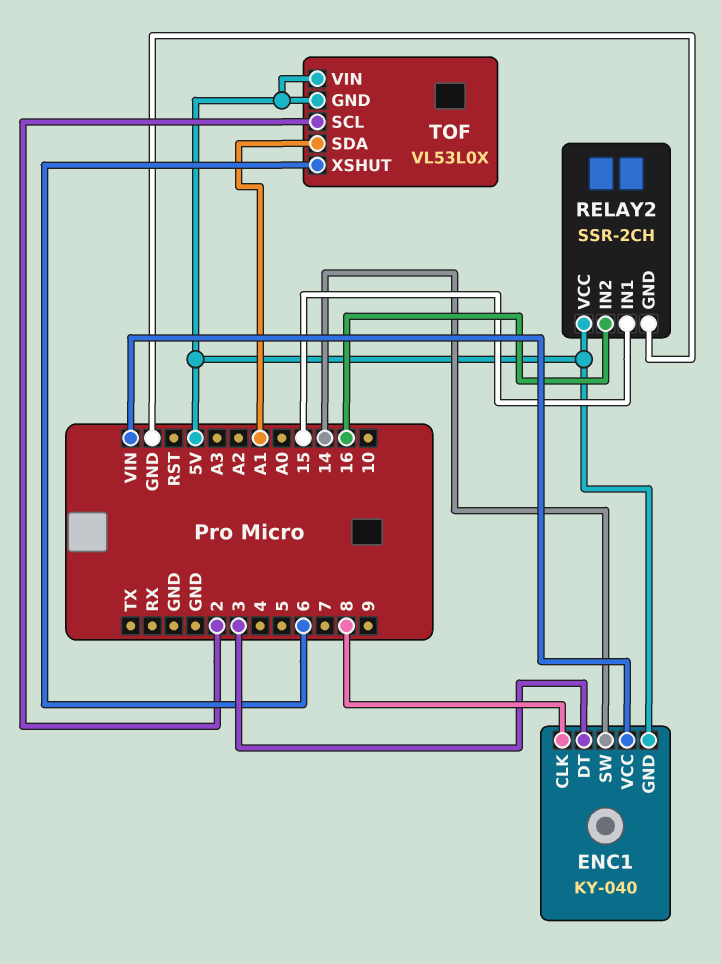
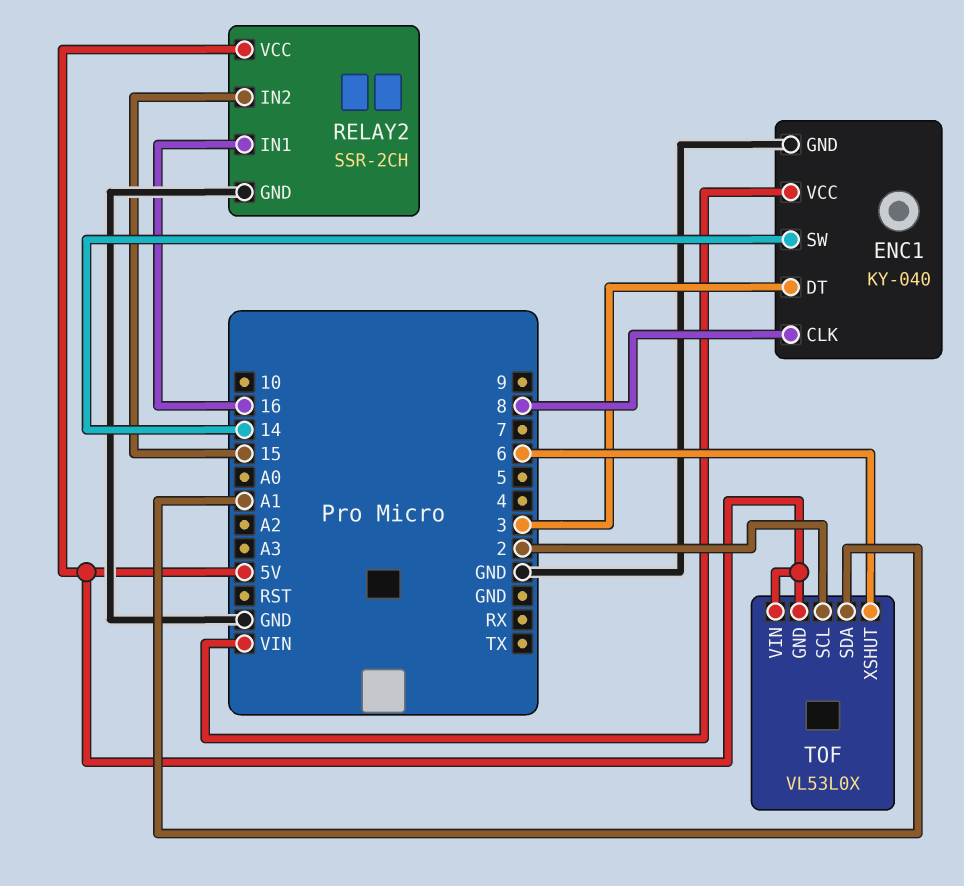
ENC1 pin GND: 5V -> GND
RELAY2 pin IN1: 15 -> 16
RELAY2 pin IN2: 16 -> 15

